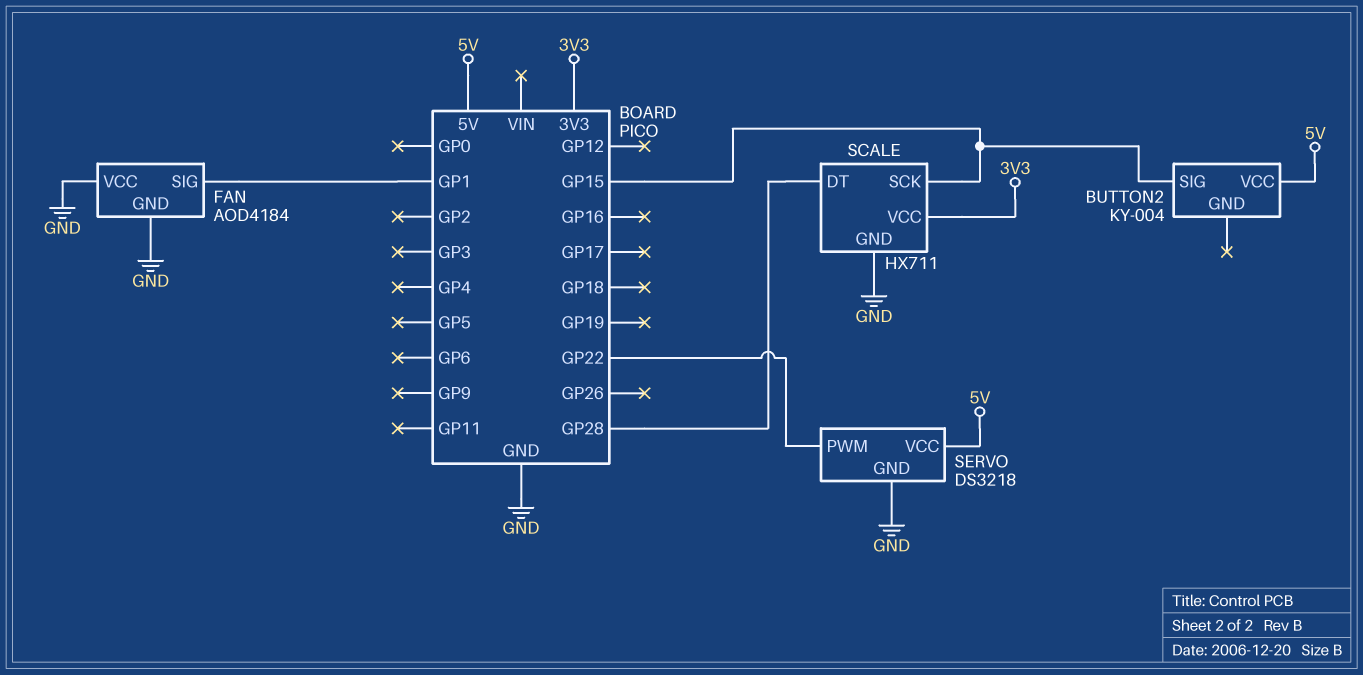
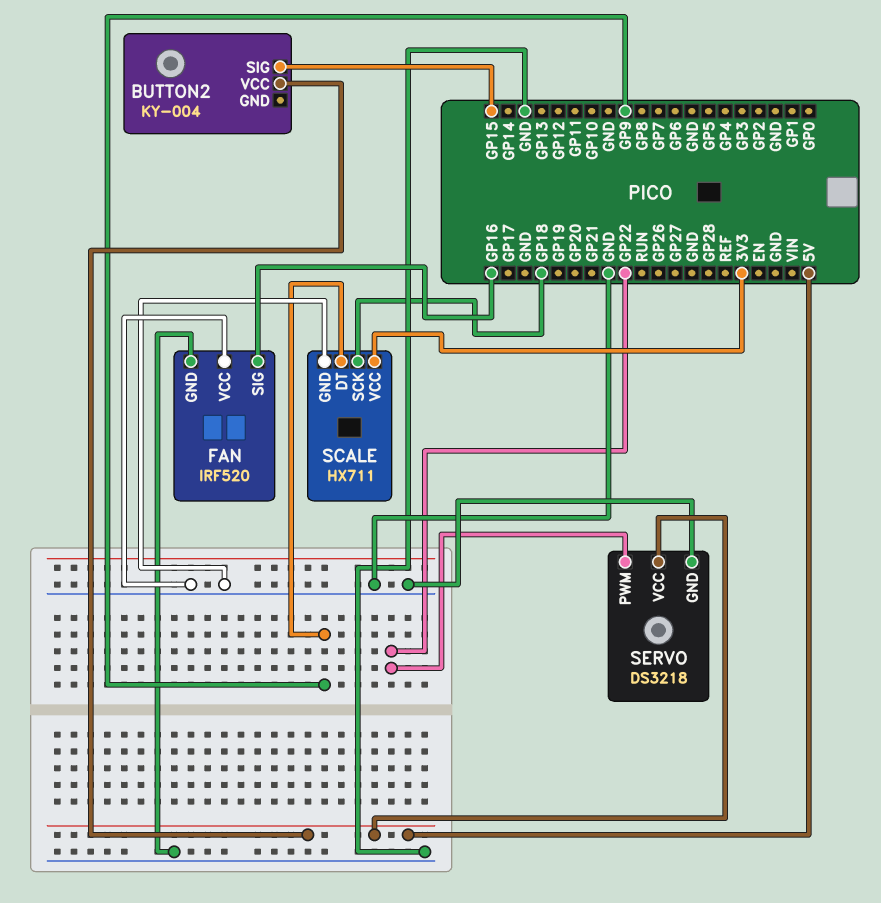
FAN: AOD4184 -> IRF520
FAN pin SIG: GP1 -> GP16
SCALE pin DT: GP28 -> GP9
SCALE pin SCK: GP15 -> GP18

